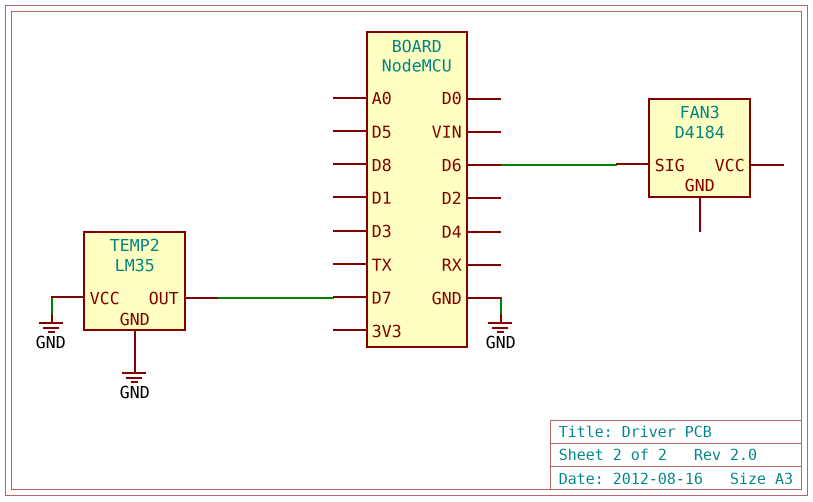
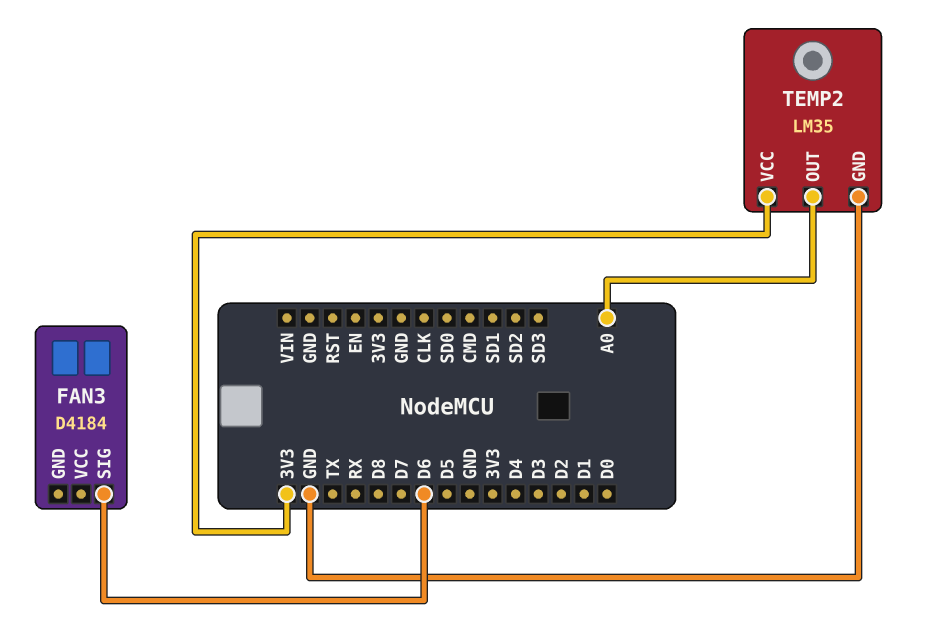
TEMP2 pin OUT: D7 -> A0
TEMP2 pin VCC: GND -> 3V3

